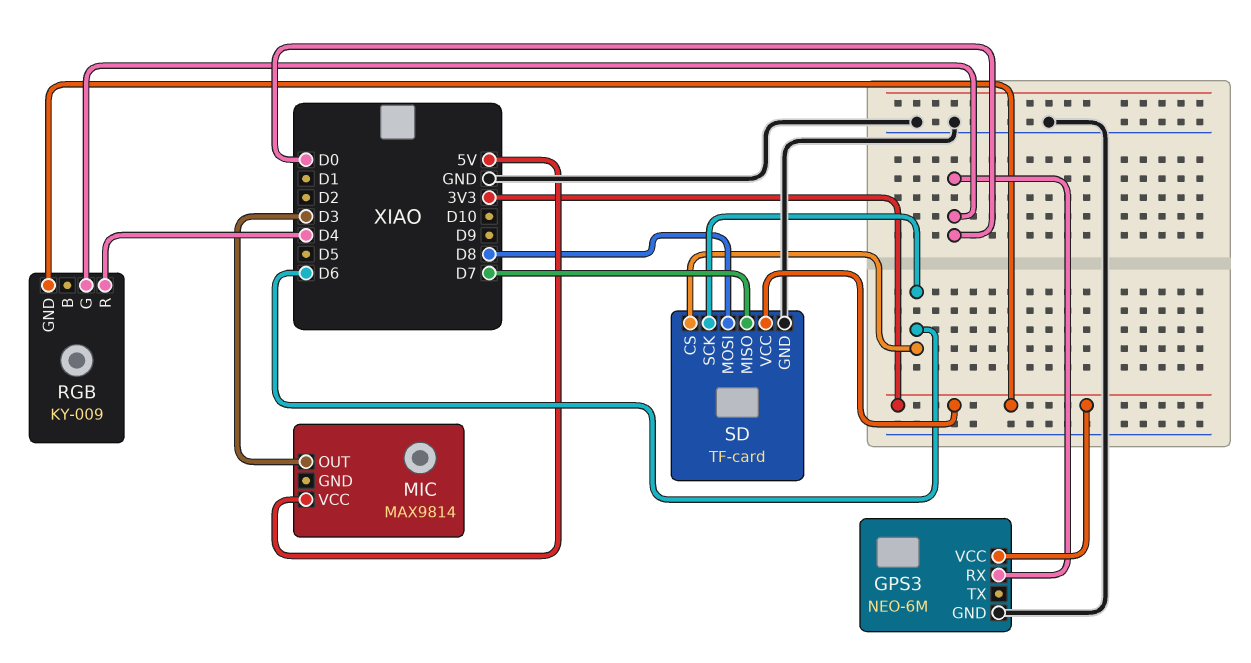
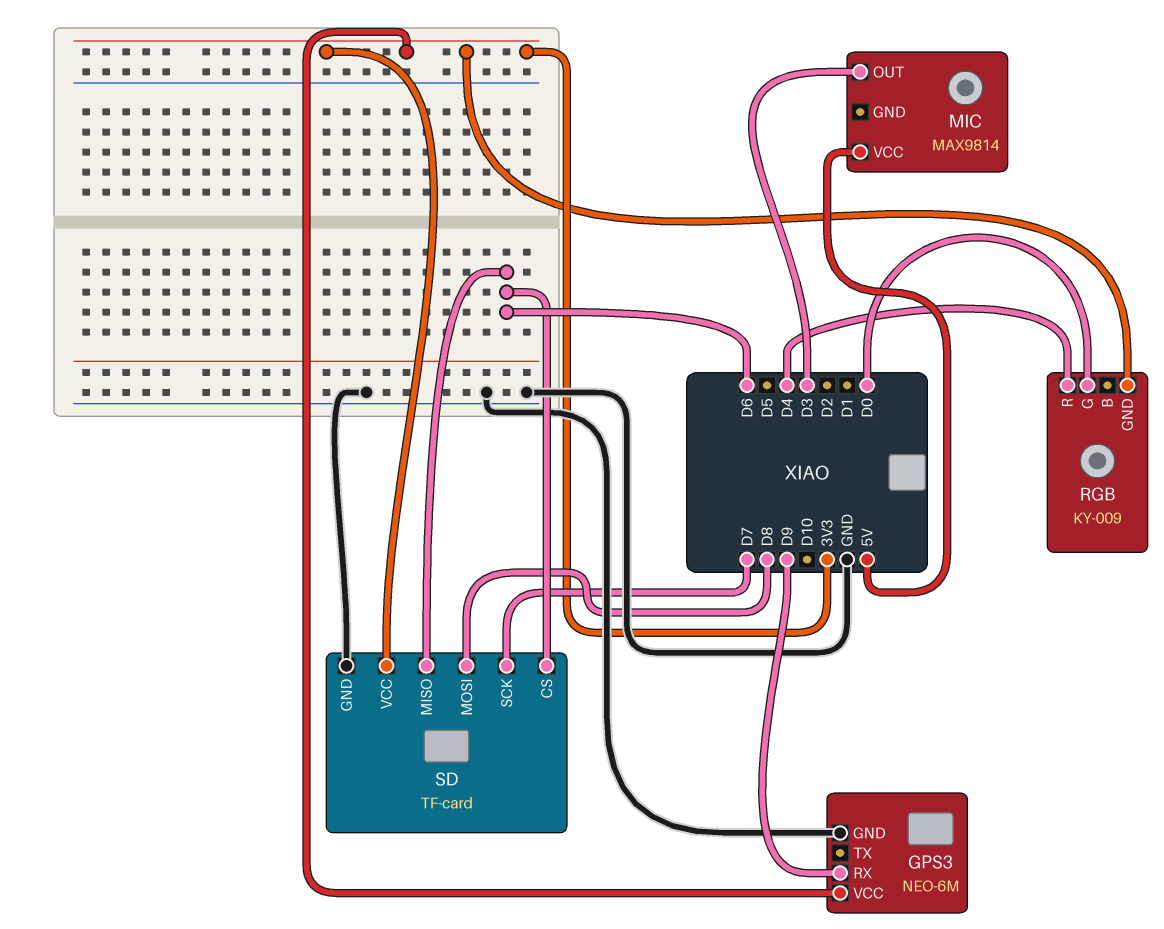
GPS3 pin RX: D0 -> D9
SD pin MISO: D7 -> D6
SD pin SCK: D6 -> D7

